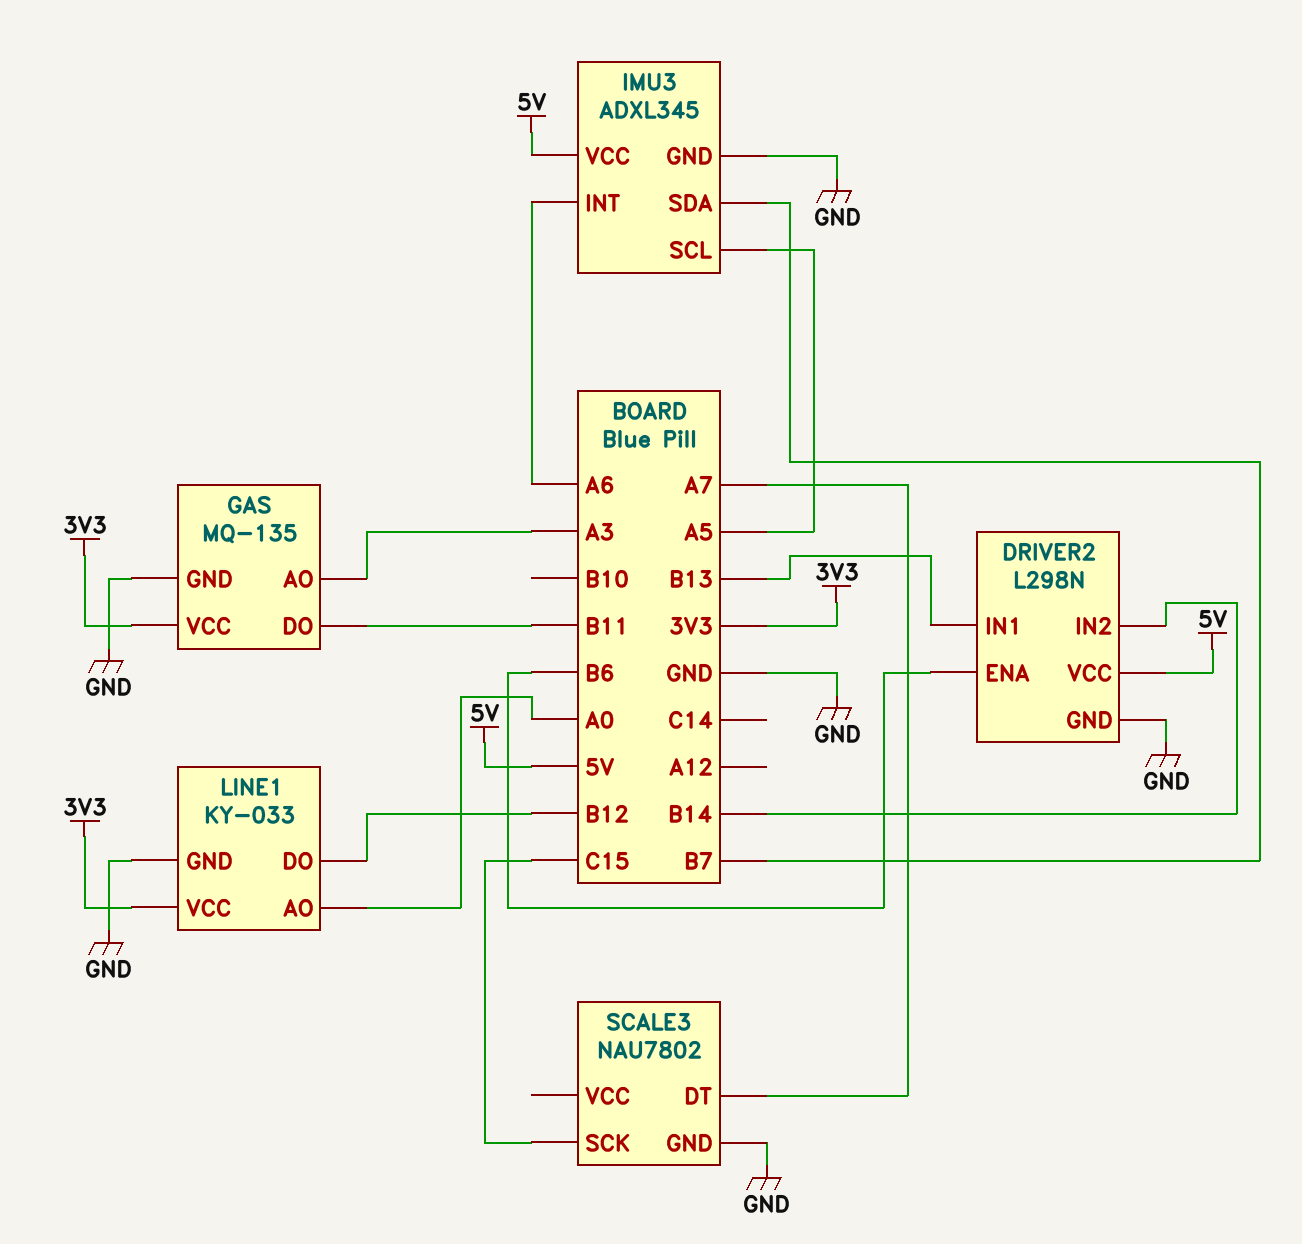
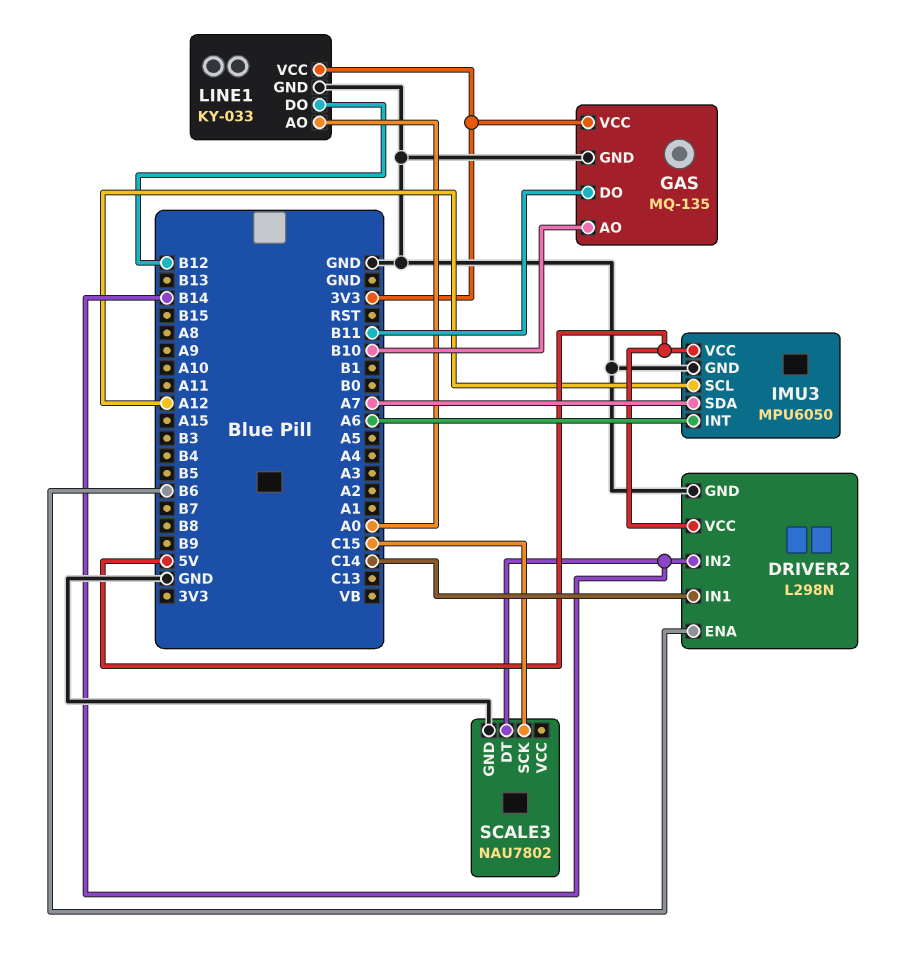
DRIVER2 pin IN1: B13 -> C14
GAS pin AO: A3 -> B10
IMU3: ADXL345 -> MPU6050
IMU3 pin SCL: A5 -> A12
IMU3 pin SDA: B7 -> A7
SCALE3 pin DT: A7 -> B14

